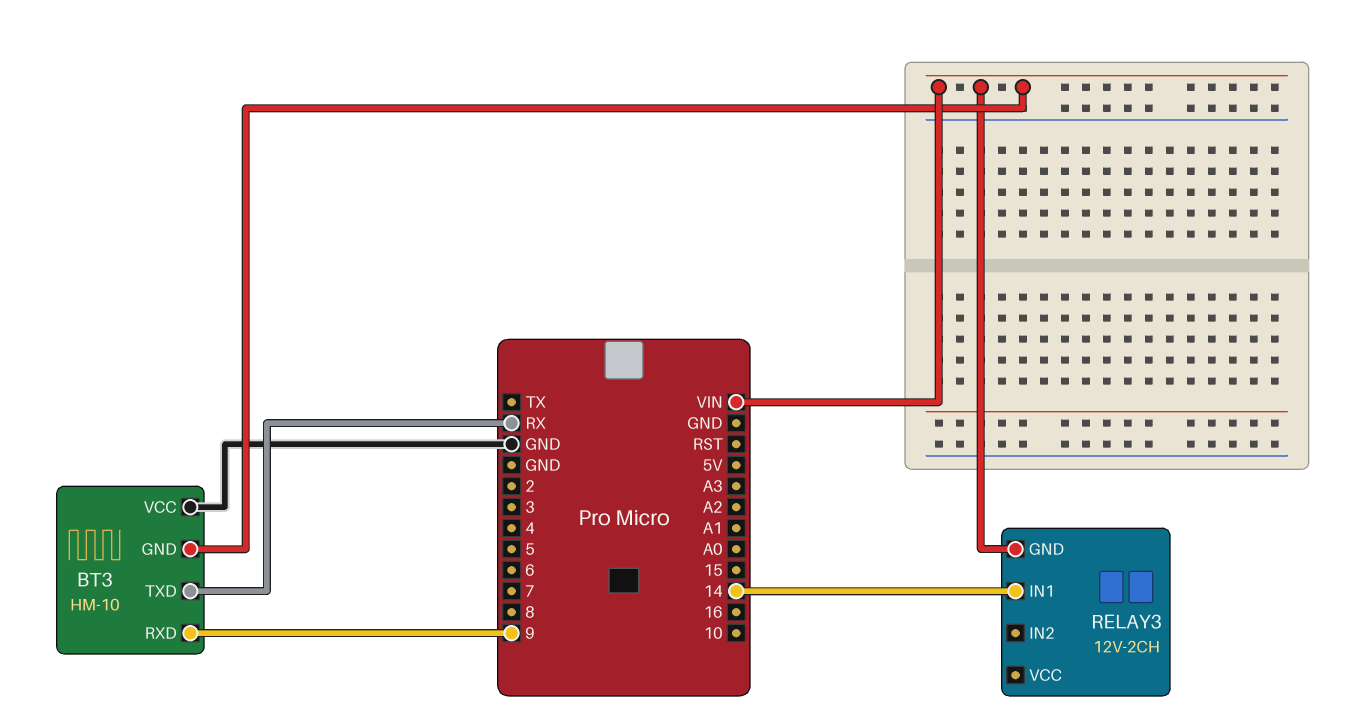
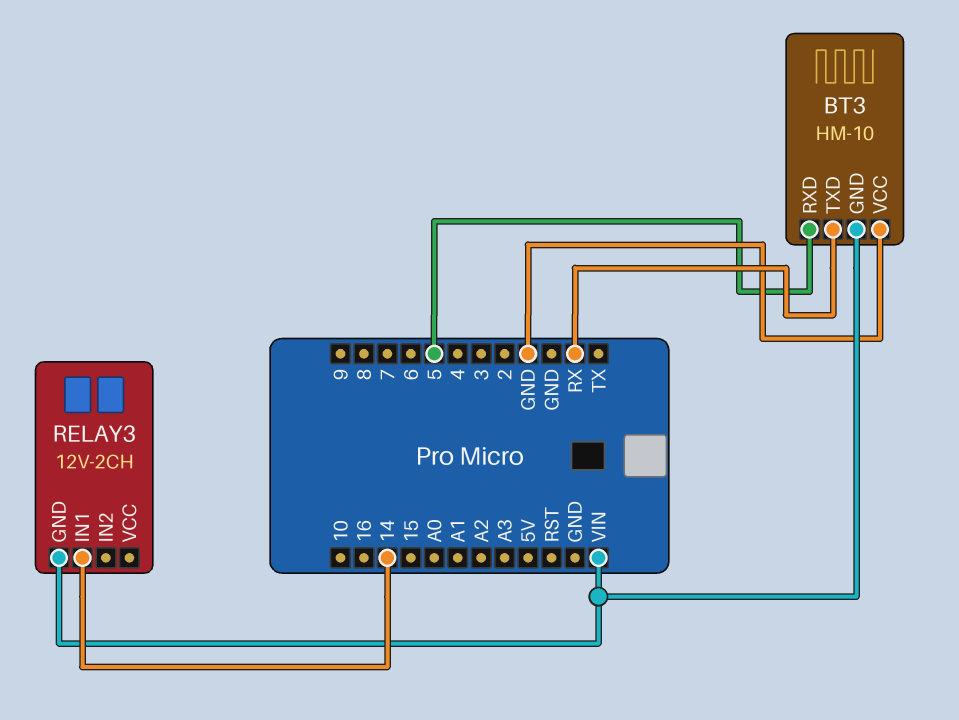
BT3 pin RXD: 9 -> 5

